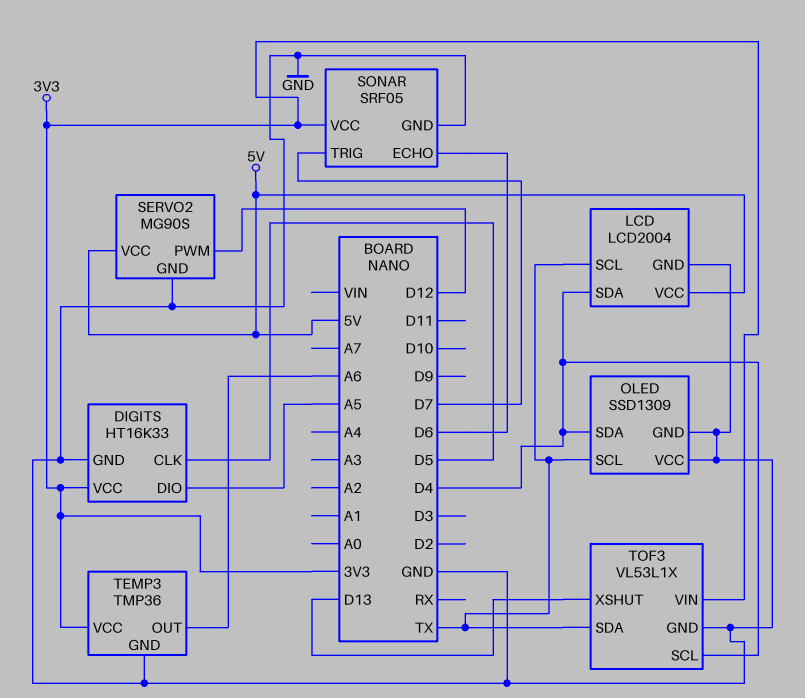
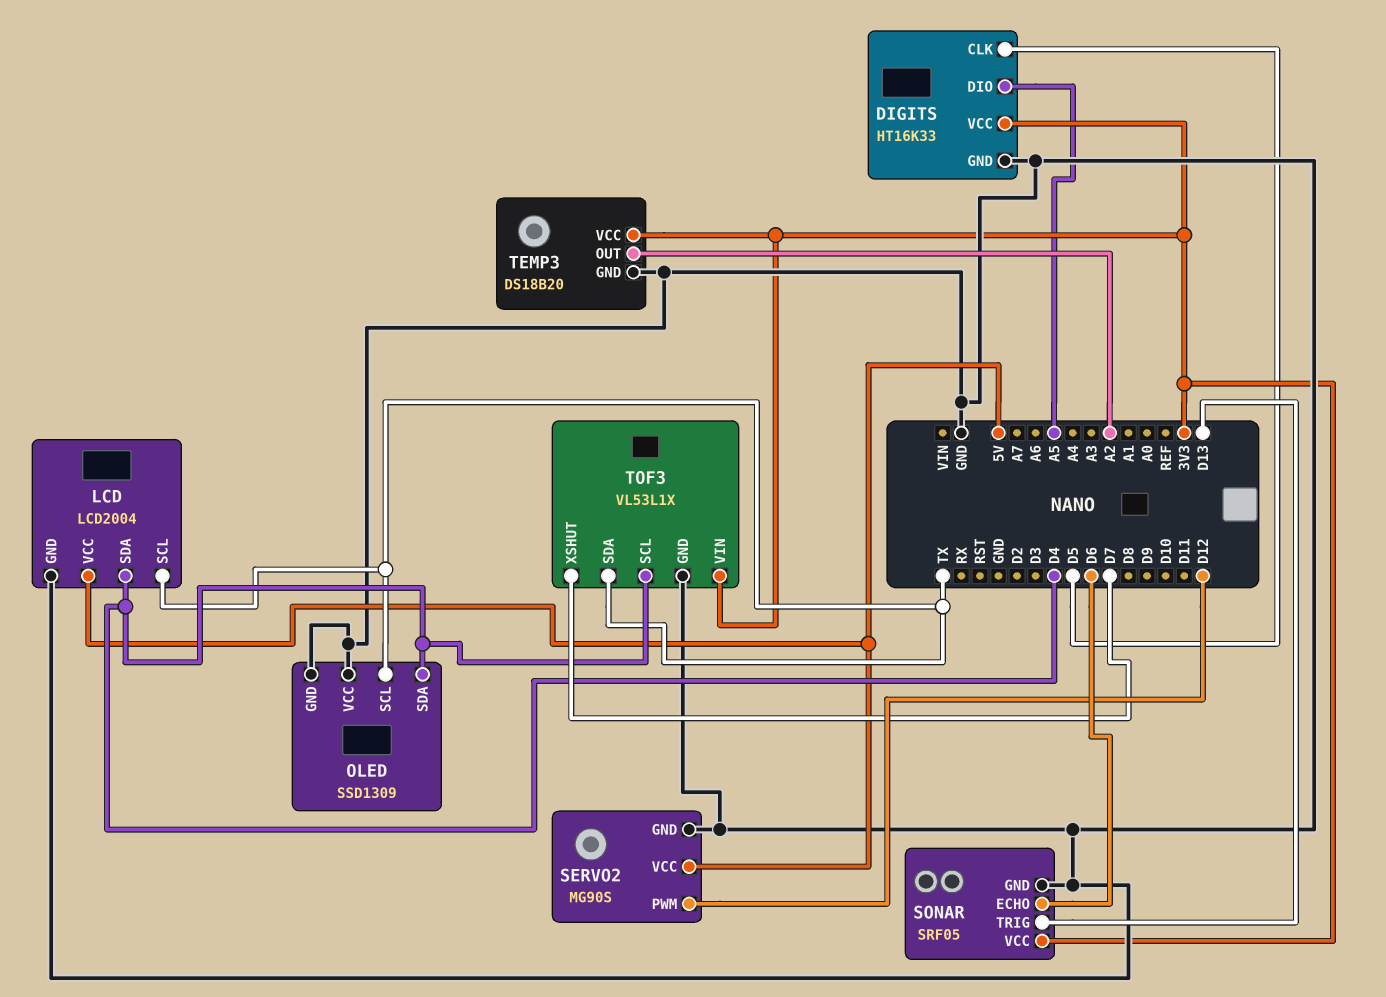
SONAR pin TRIG: D7 -> D13
TEMP3: TMP36 -> DS18B20
TEMP3 pin OUT: A6 -> A2
TOF3 pin XSHUT: D13 -> D7

